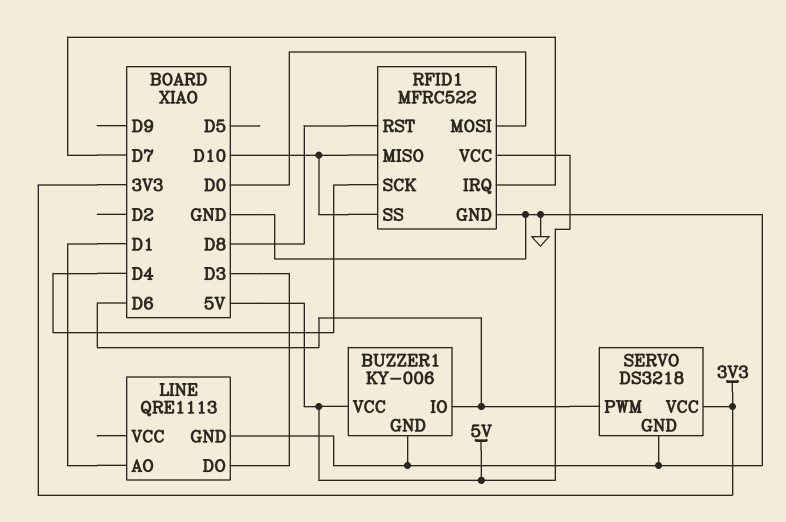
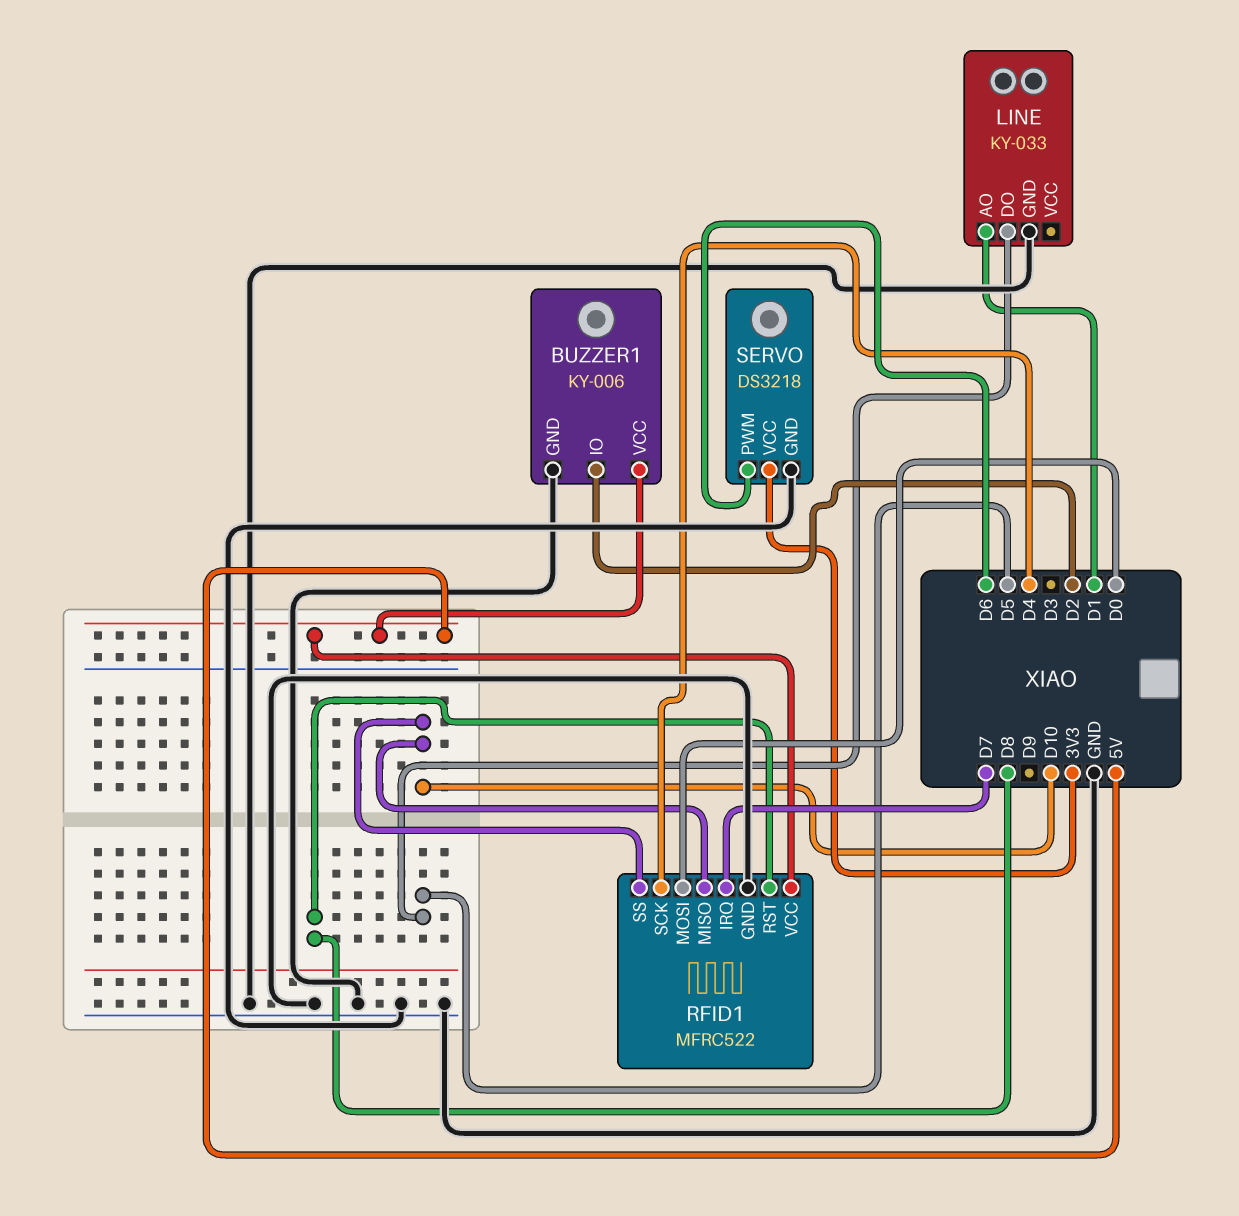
BUZZER1 pin IO: D6 -> D2
LINE: QRE1113 -> KY-033
LINE pin DO: D3 -> D5

